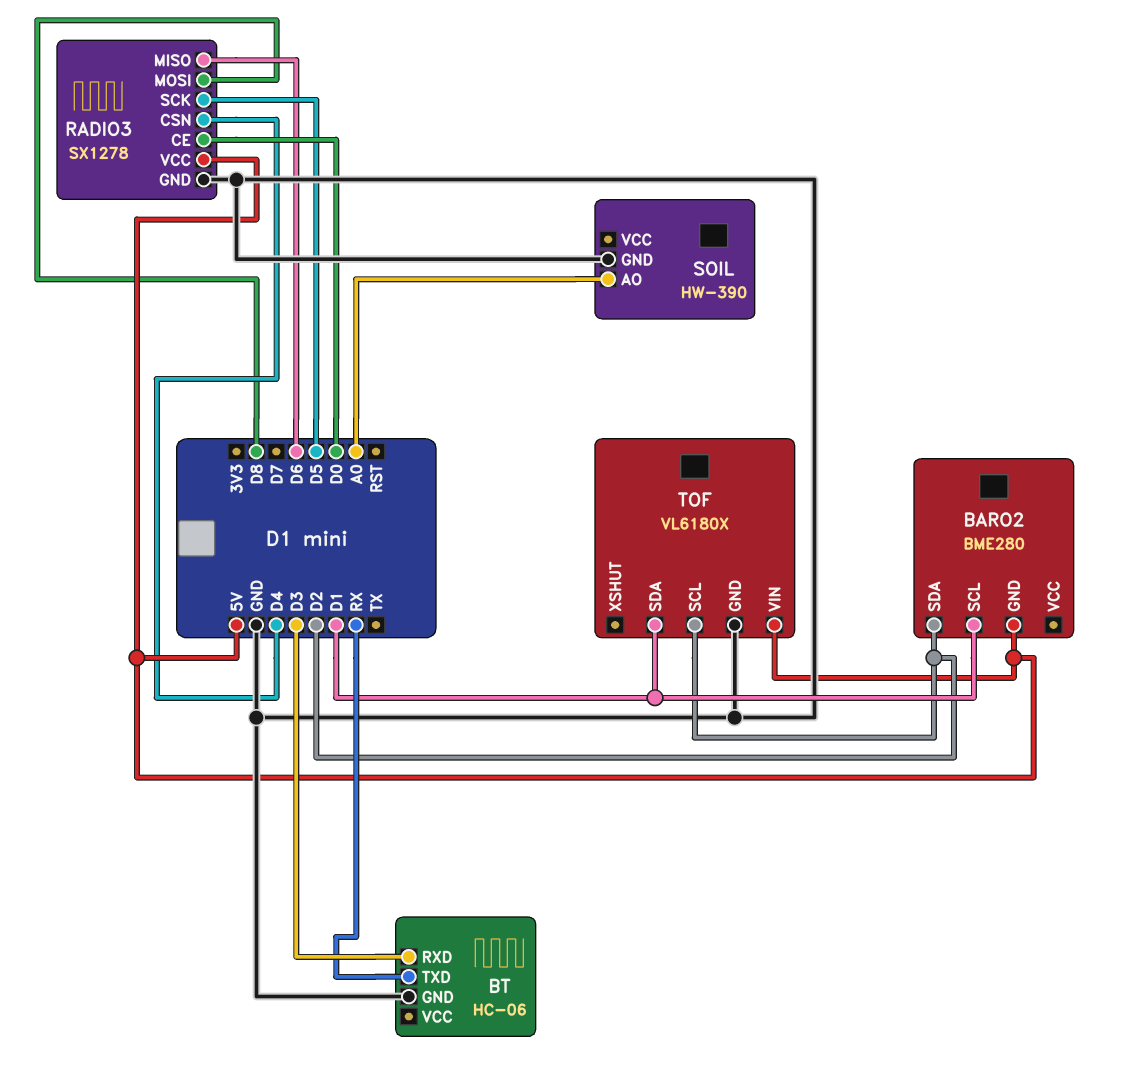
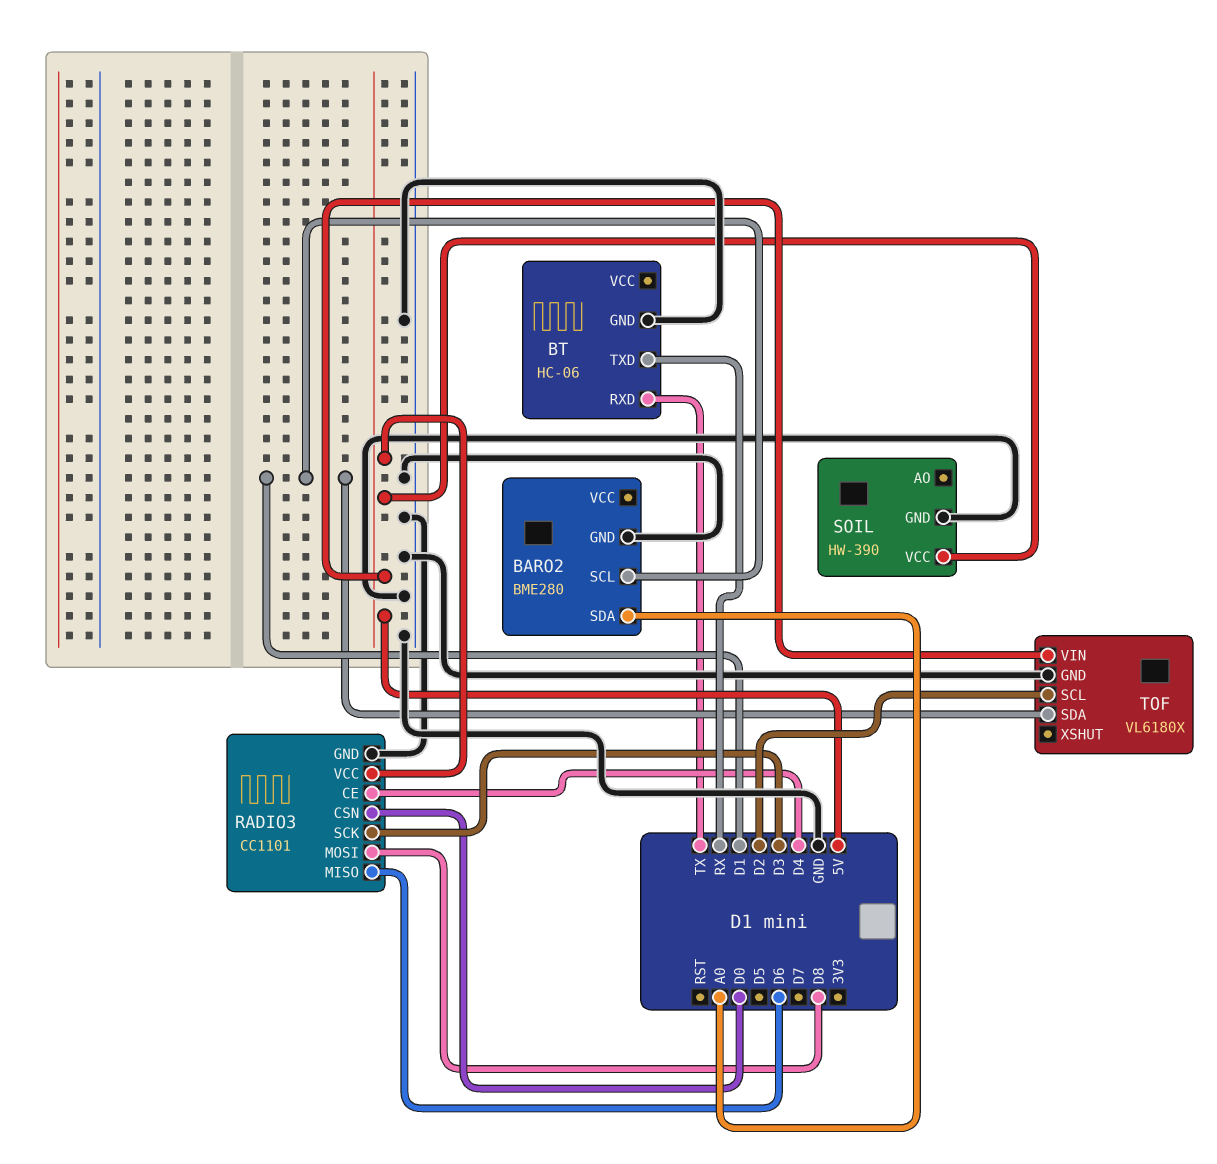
BARO2 pin GND: 5V -> GND
BARO2 pin SDA: D2 -> A0
BT pin RXD: D3 -> TX
RADIO3: SX1278 -> CC1101
RADIO3 pin CE: D0 -> D4
RADIO3 pin CSN: D4 -> D0
RADIO3 pin SCK: D5 -> D3
SOIL pin AO: A0 -> none
SOIL pin VCC: none -> 5V

